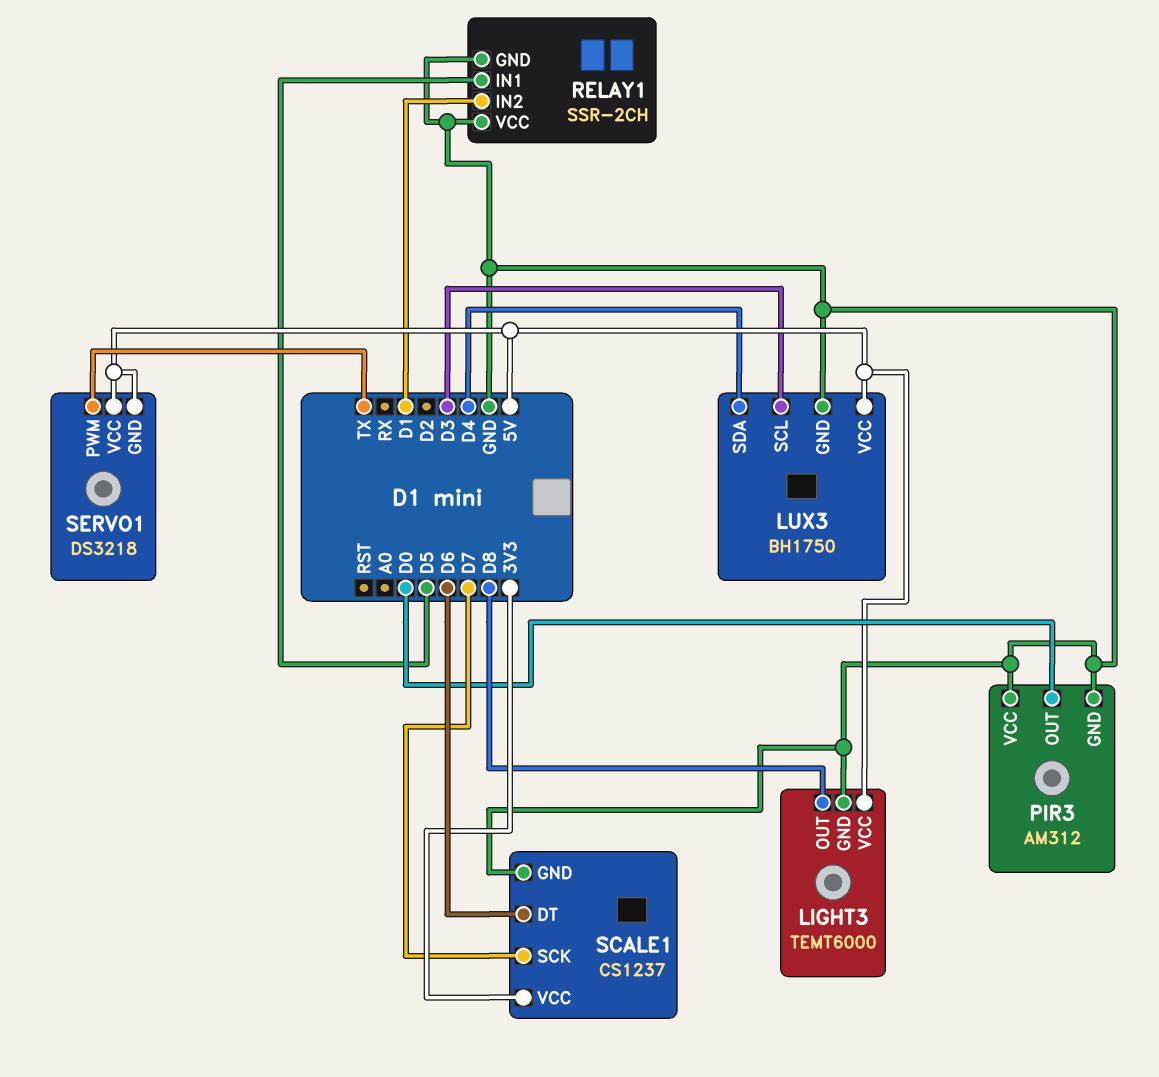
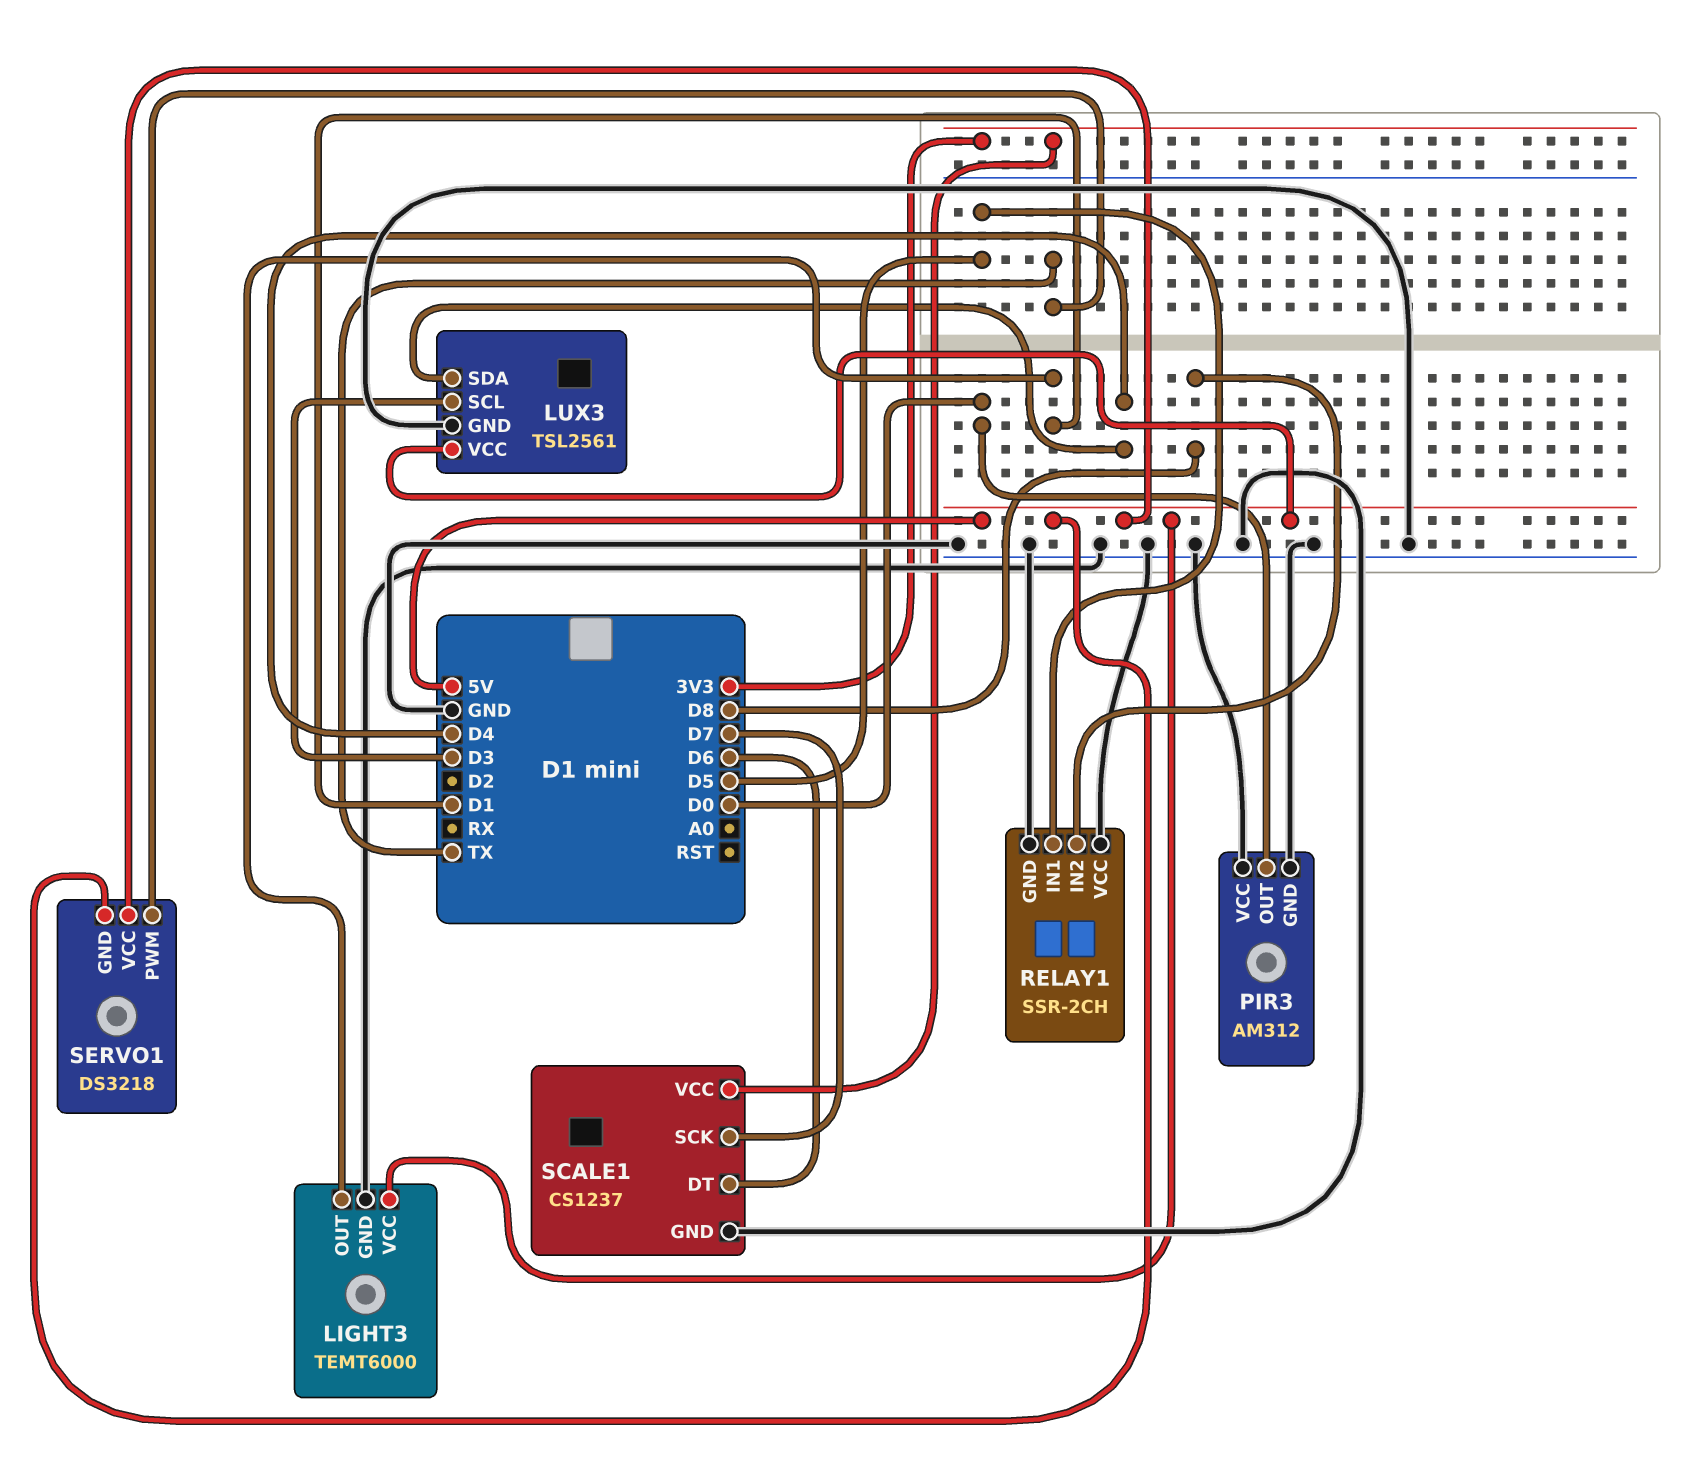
LIGHT3 pin OUT: D8 -> D1
LUX3: BH1750 -> TSL2561
RELAY1 pin IN2: D1 -> D8

